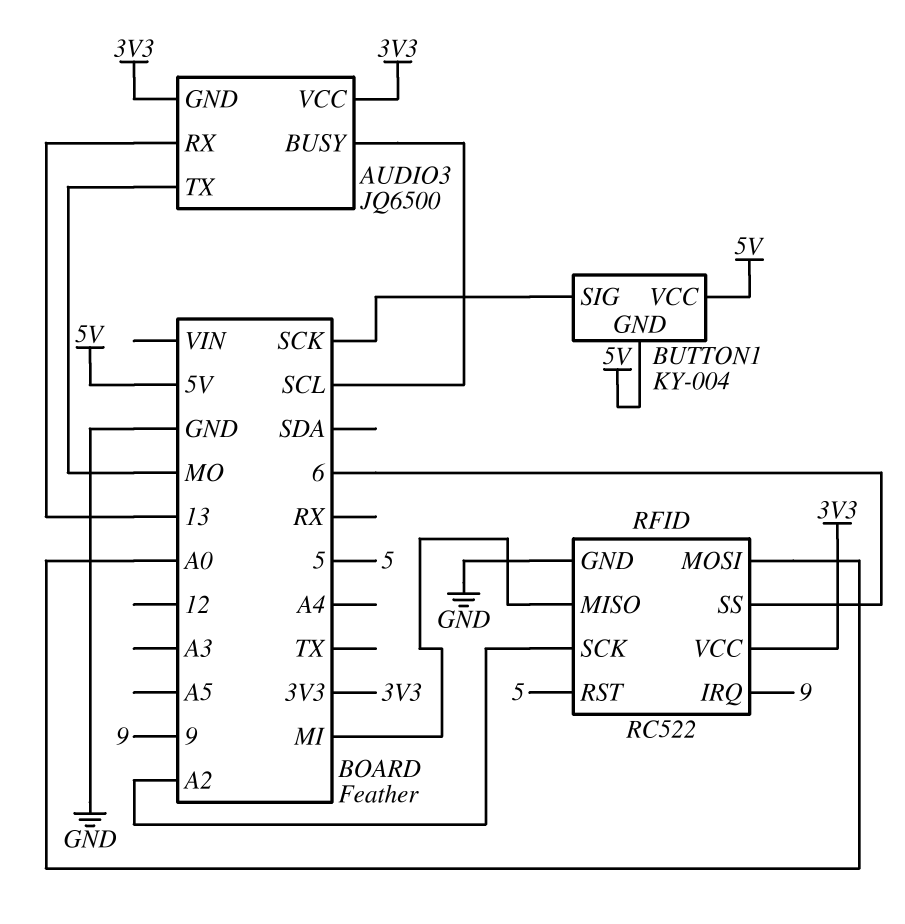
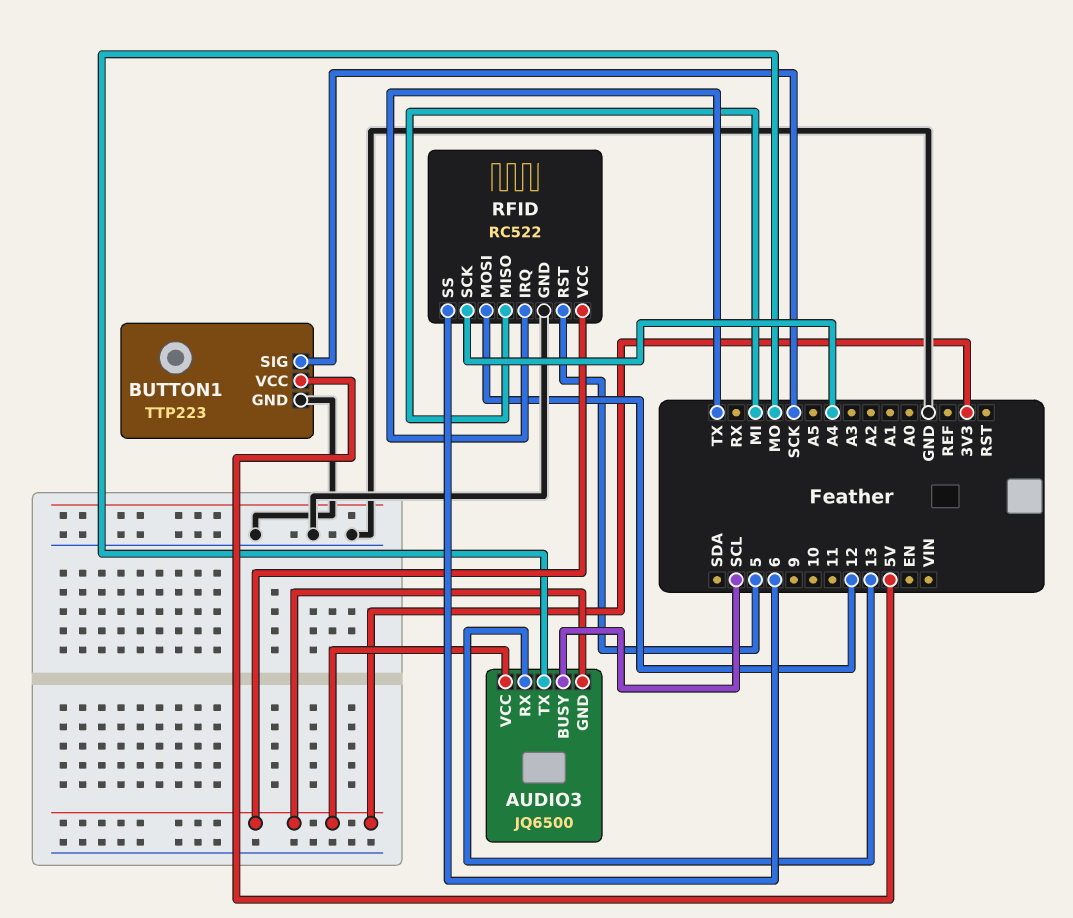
BUTTON1: KY-004 -> TTP223
BUTTON1 pin GND: 5V -> GND
RFID pin IRQ: 9 -> TX
RFID pin MOSI: A0 -> 12
RFID pin SCK: A2 -> A4

